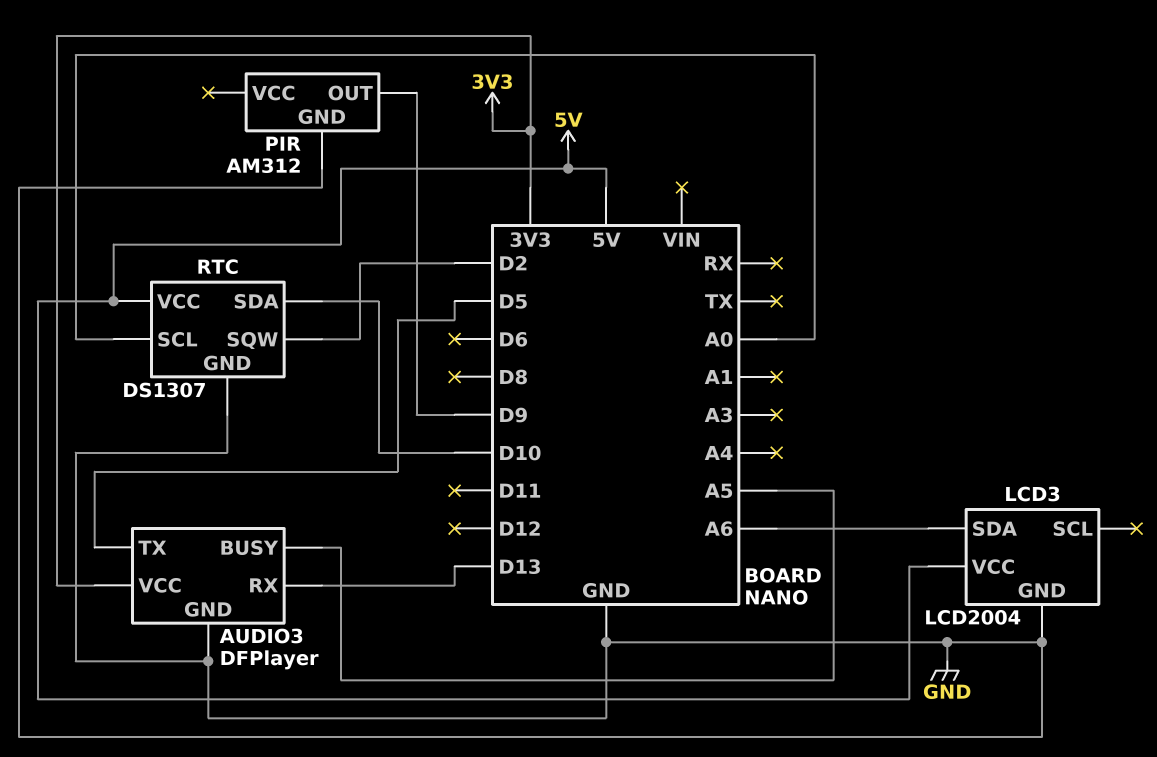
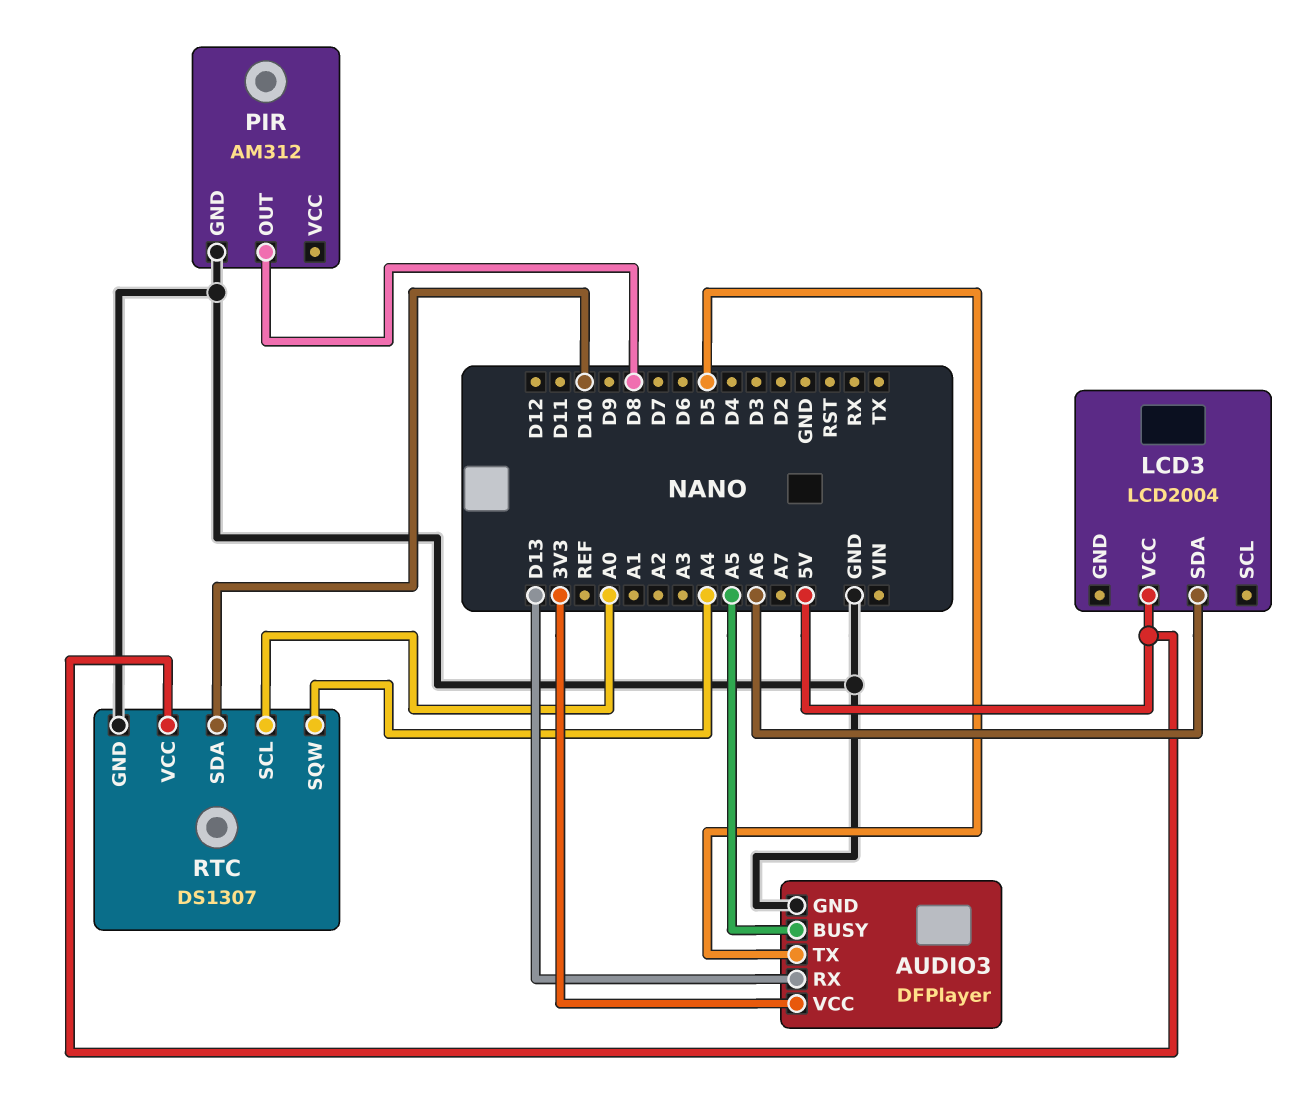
LCD3 pin GND: GND -> none
PIR pin OUT: D9 -> D8
RTC pin SQW: D2 -> A4

